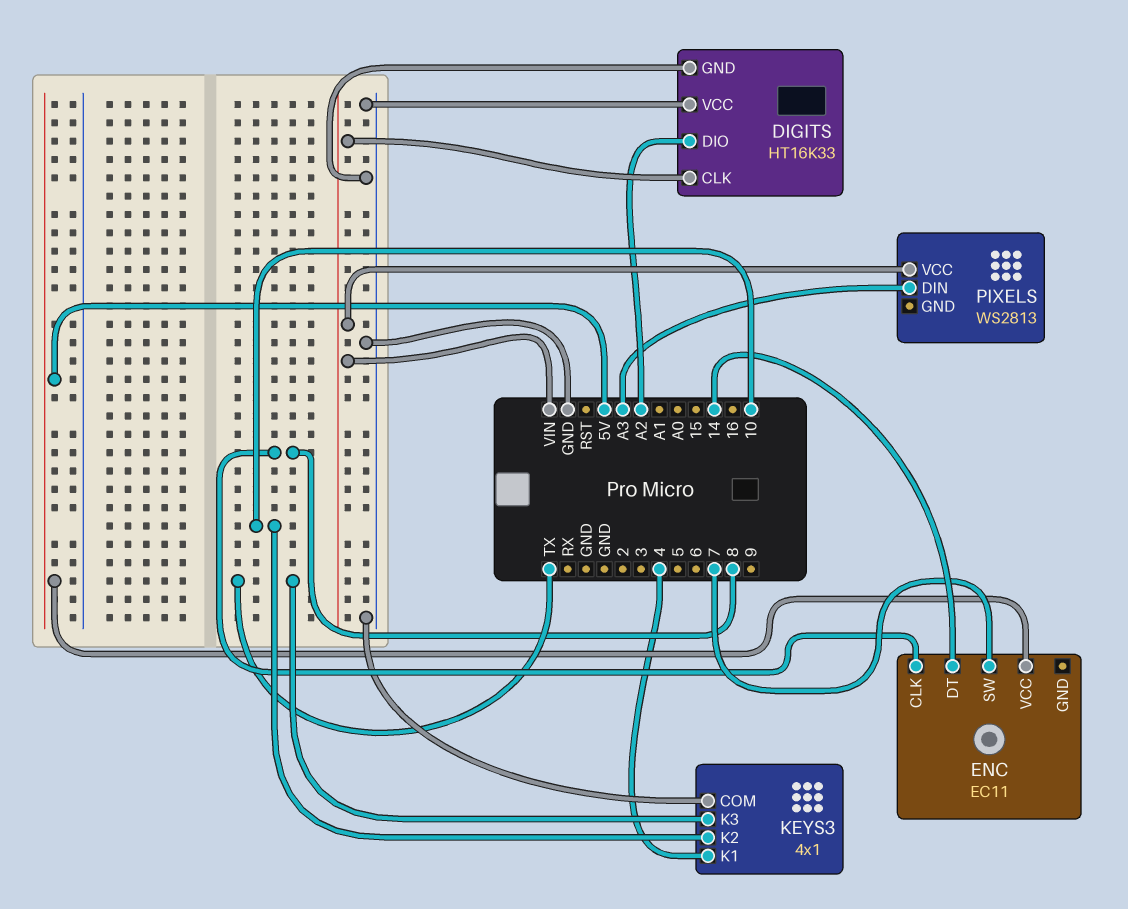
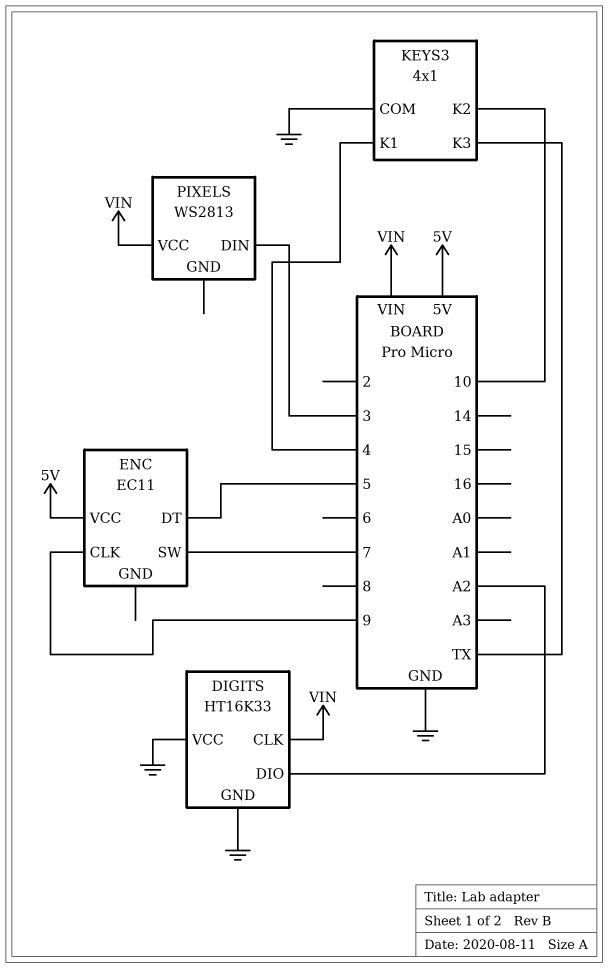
ENC pin CLK: 8 -> 9
ENC pin DT: 14 -> 5
PIXELS pin DIN: A3 -> 3

